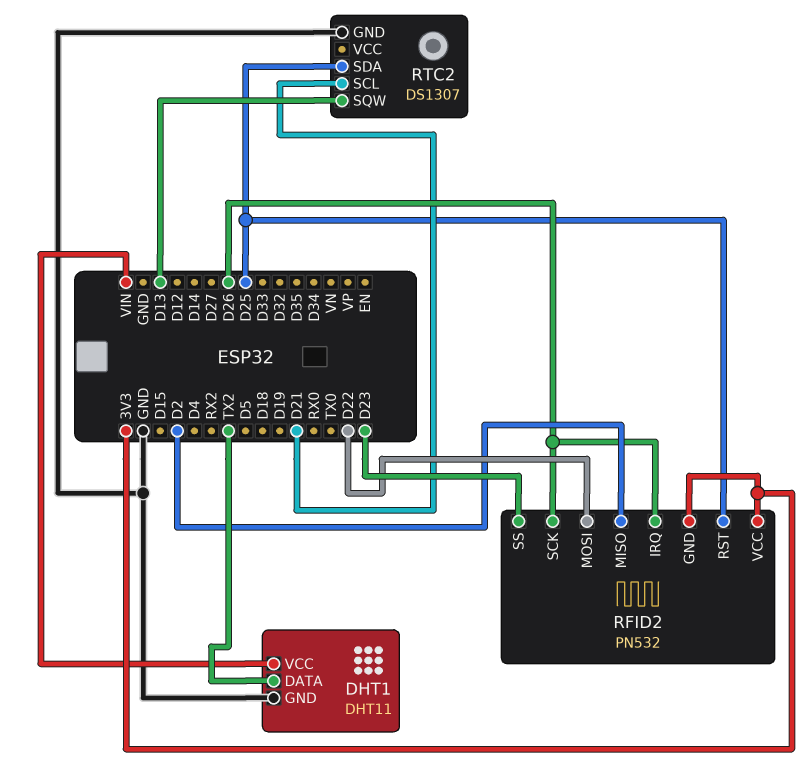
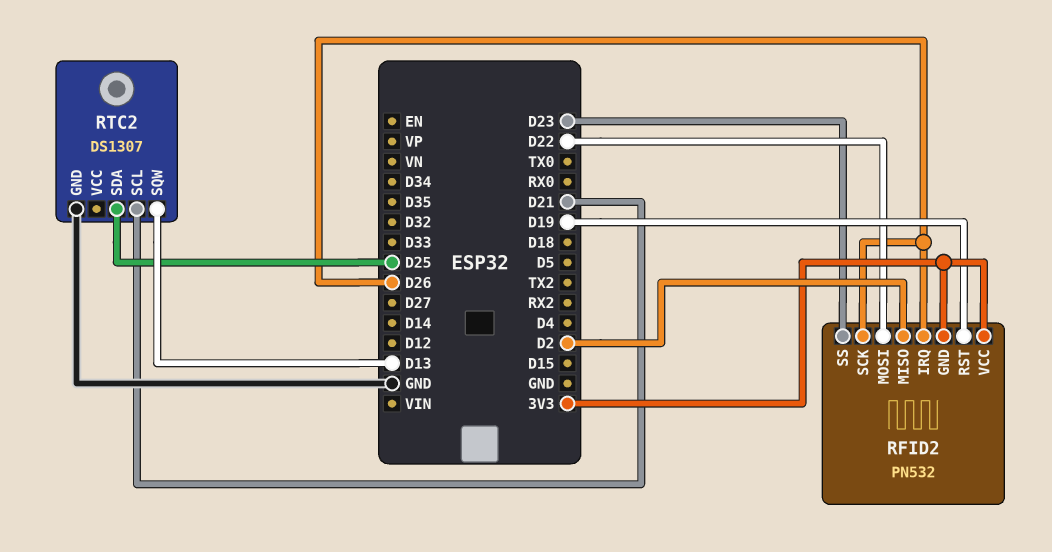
DHT1: DHT11 -> none
DHT1 pin DATA: TX2 -> none
DHT1 pin GND: GND -> none
DHT1 pin VCC: VIN -> none
RFID2 pin RST: D25 -> D19

